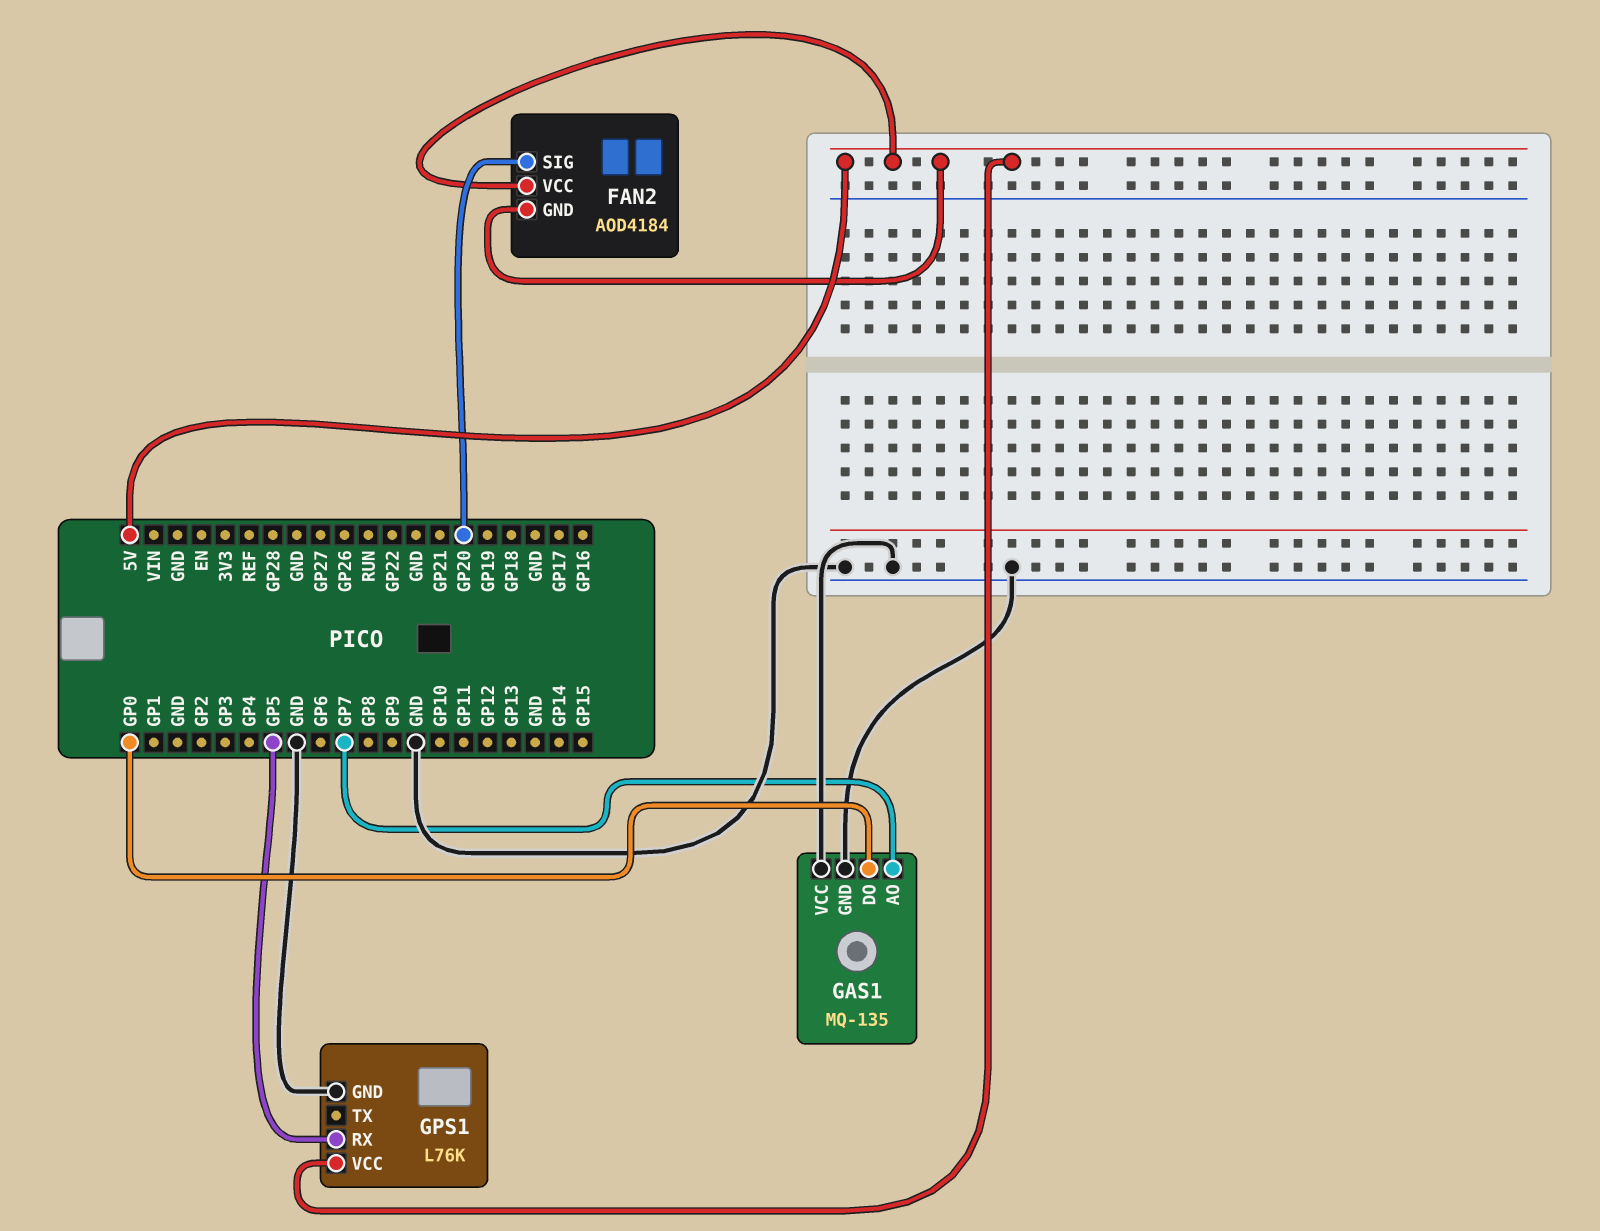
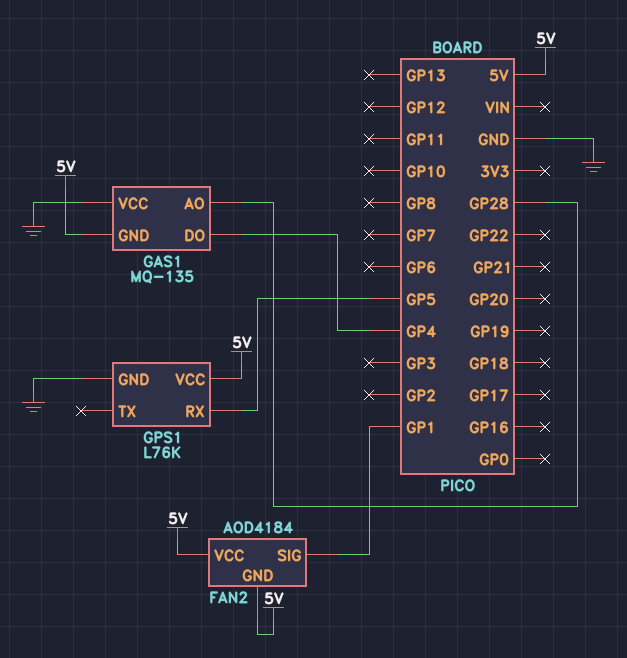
FAN2 pin SIG: GP20 -> GP1
GAS1 pin AO: GP7 -> GP28
GAS1 pin DO: GP0 -> GP4
GAS1 pin GND: GND -> 5V

